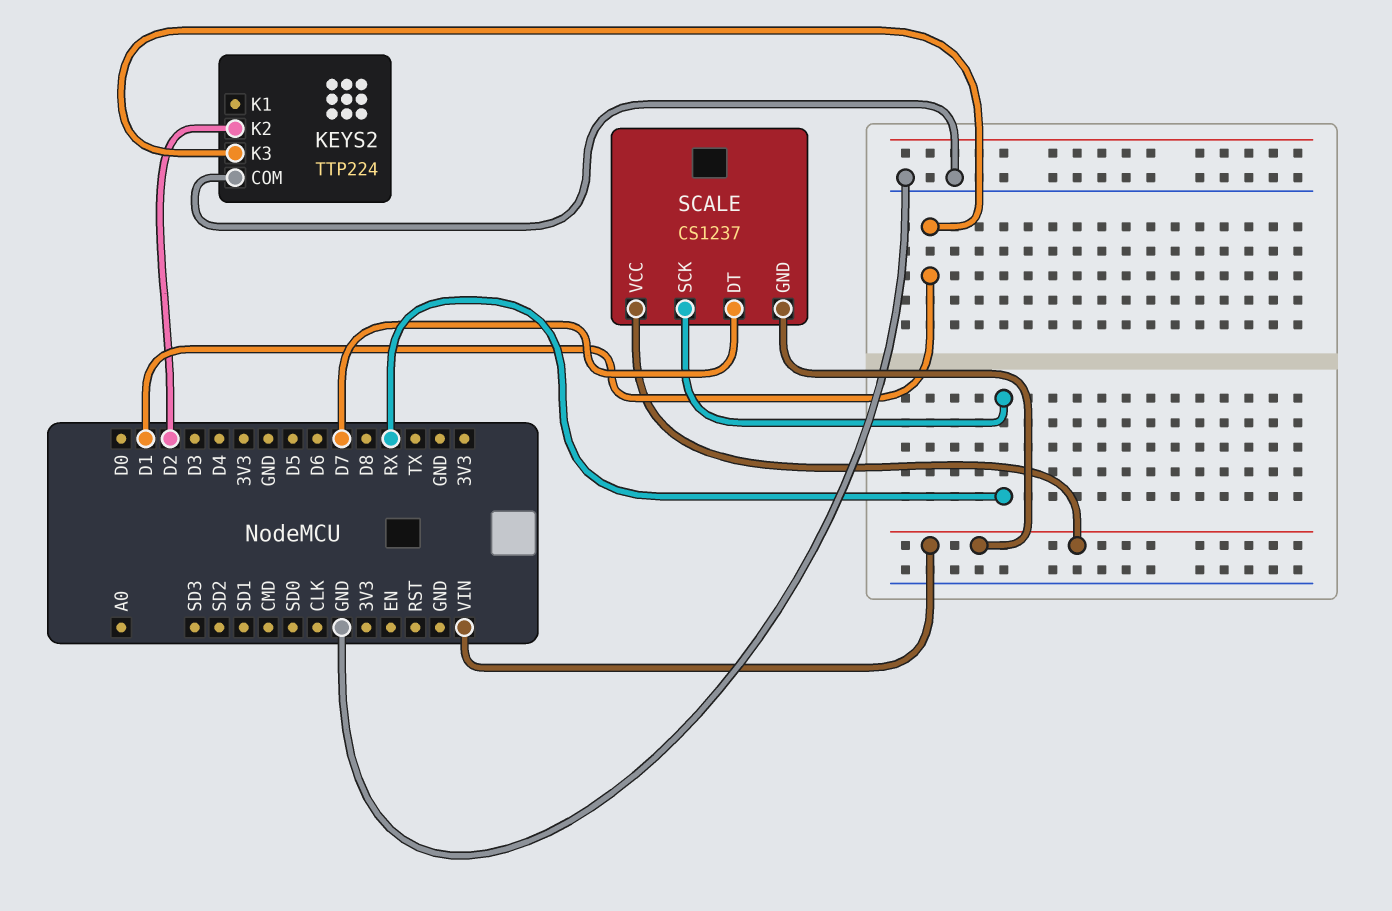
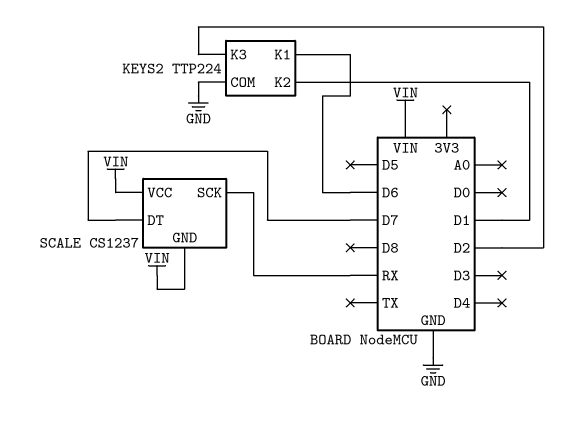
KEYS2 pin K1: none -> D6
KEYS2 pin K2: D2 -> D1
KEYS2 pin K3: D1 -> D2

